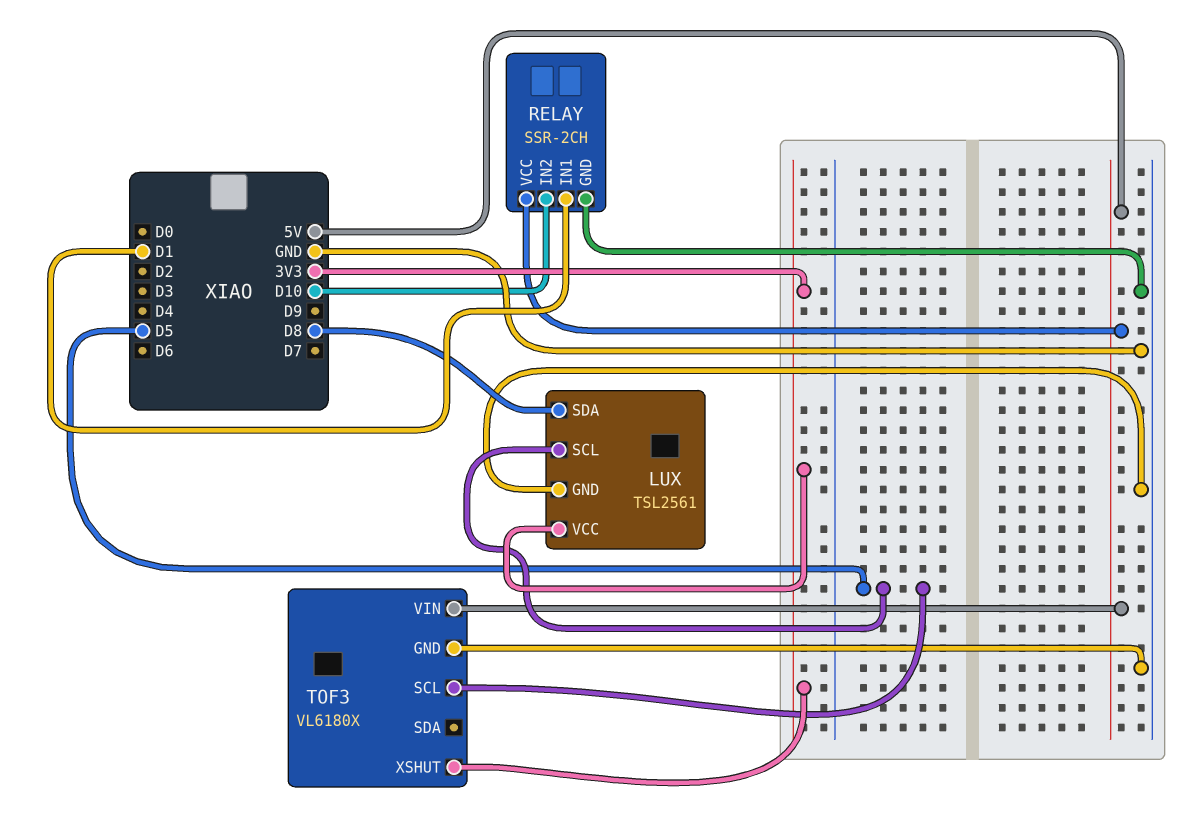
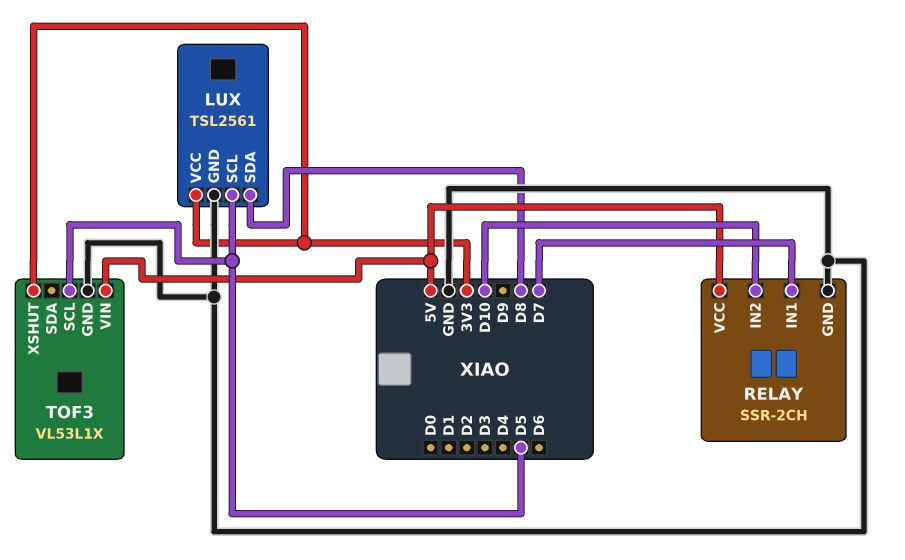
RELAY pin IN1: D1 -> D7
TOF3: VL6180X -> VL53L1X

